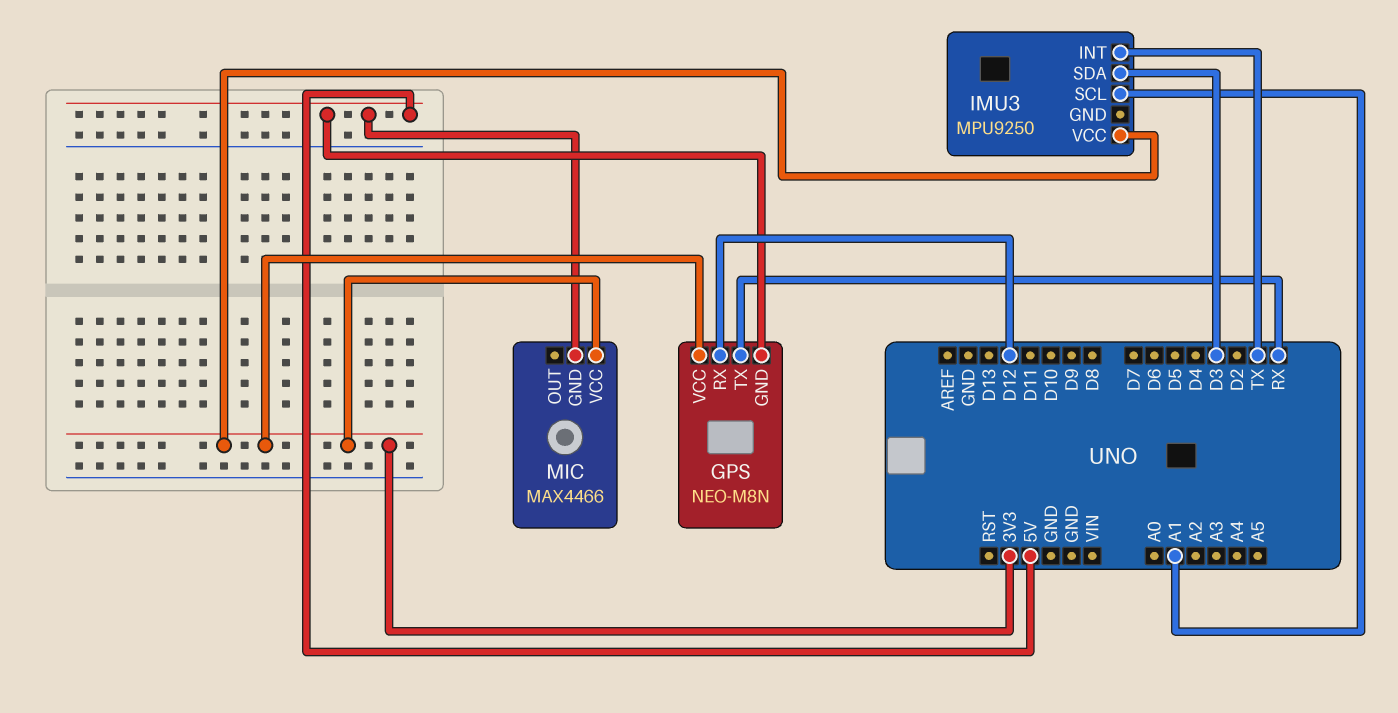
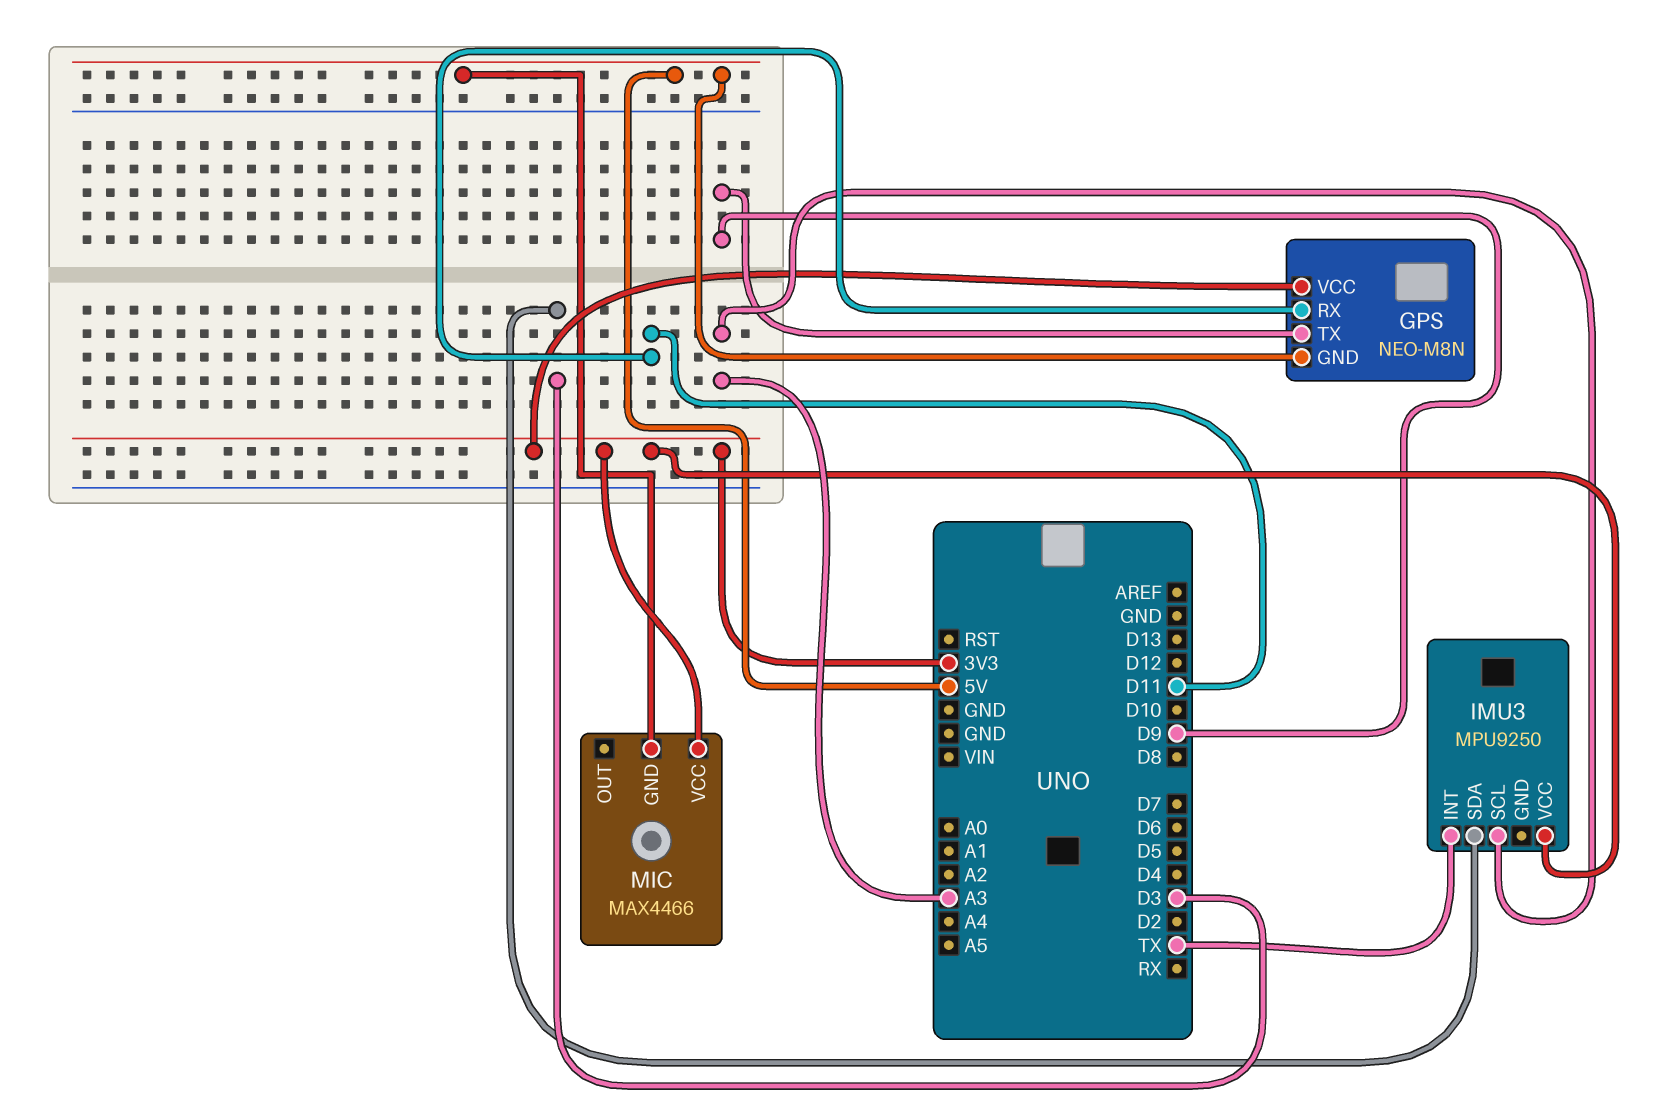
GPS pin RX: D12 -> D11
GPS pin TX: RX -> D9
IMU3 pin SCL: A1 -> A3

